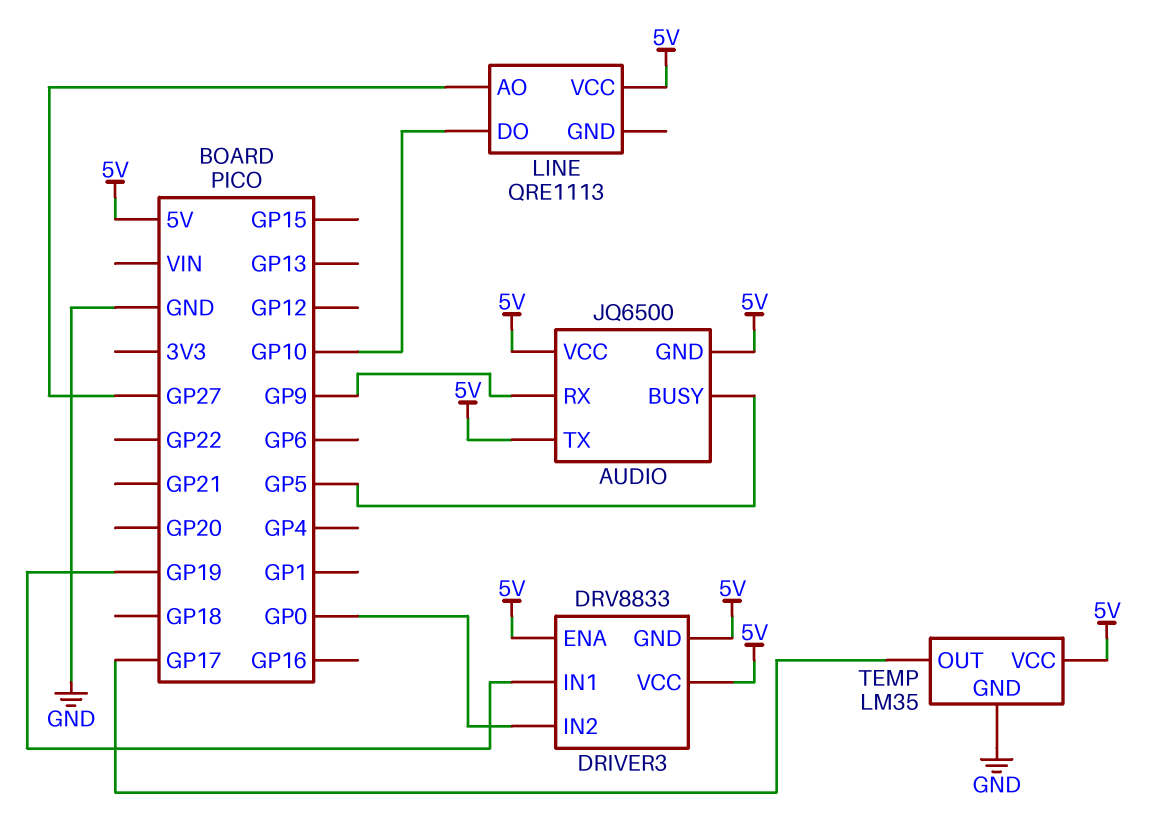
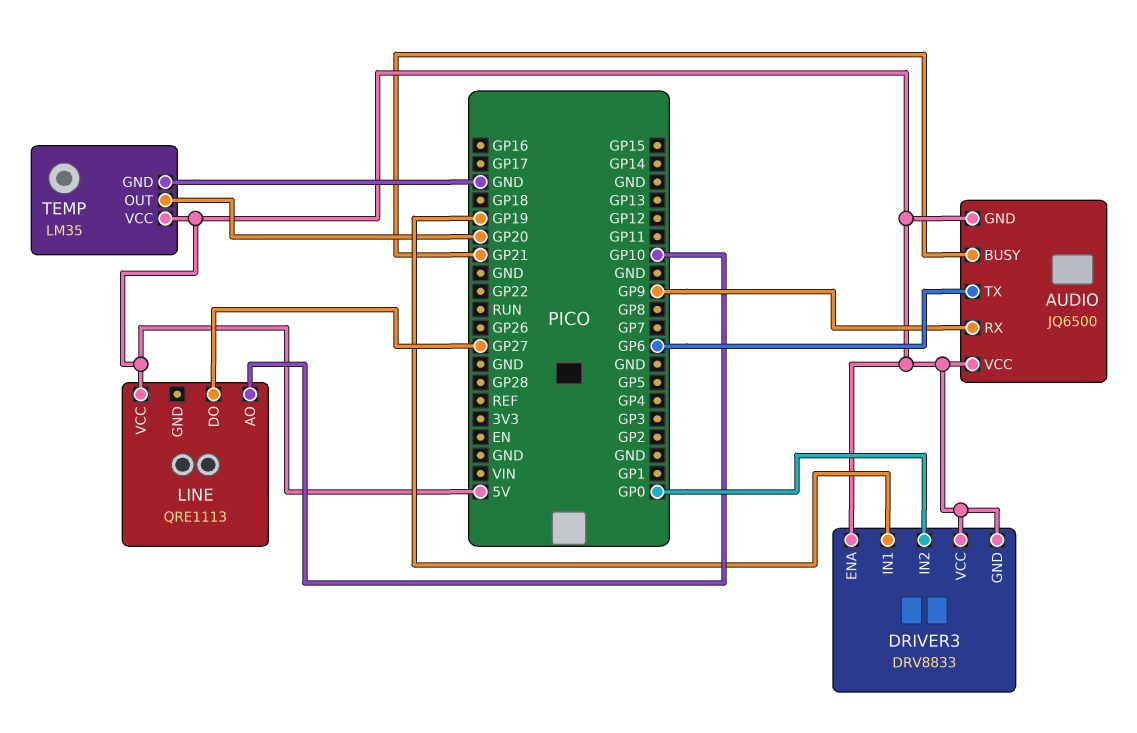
AUDIO pin BUSY: GP5 -> GP21
AUDIO pin TX: 5V -> GP6
LINE pin AO: GP27 -> GP10
LINE pin DO: GP10 -> GP27
TEMP pin OUT: GP17 -> GP20

